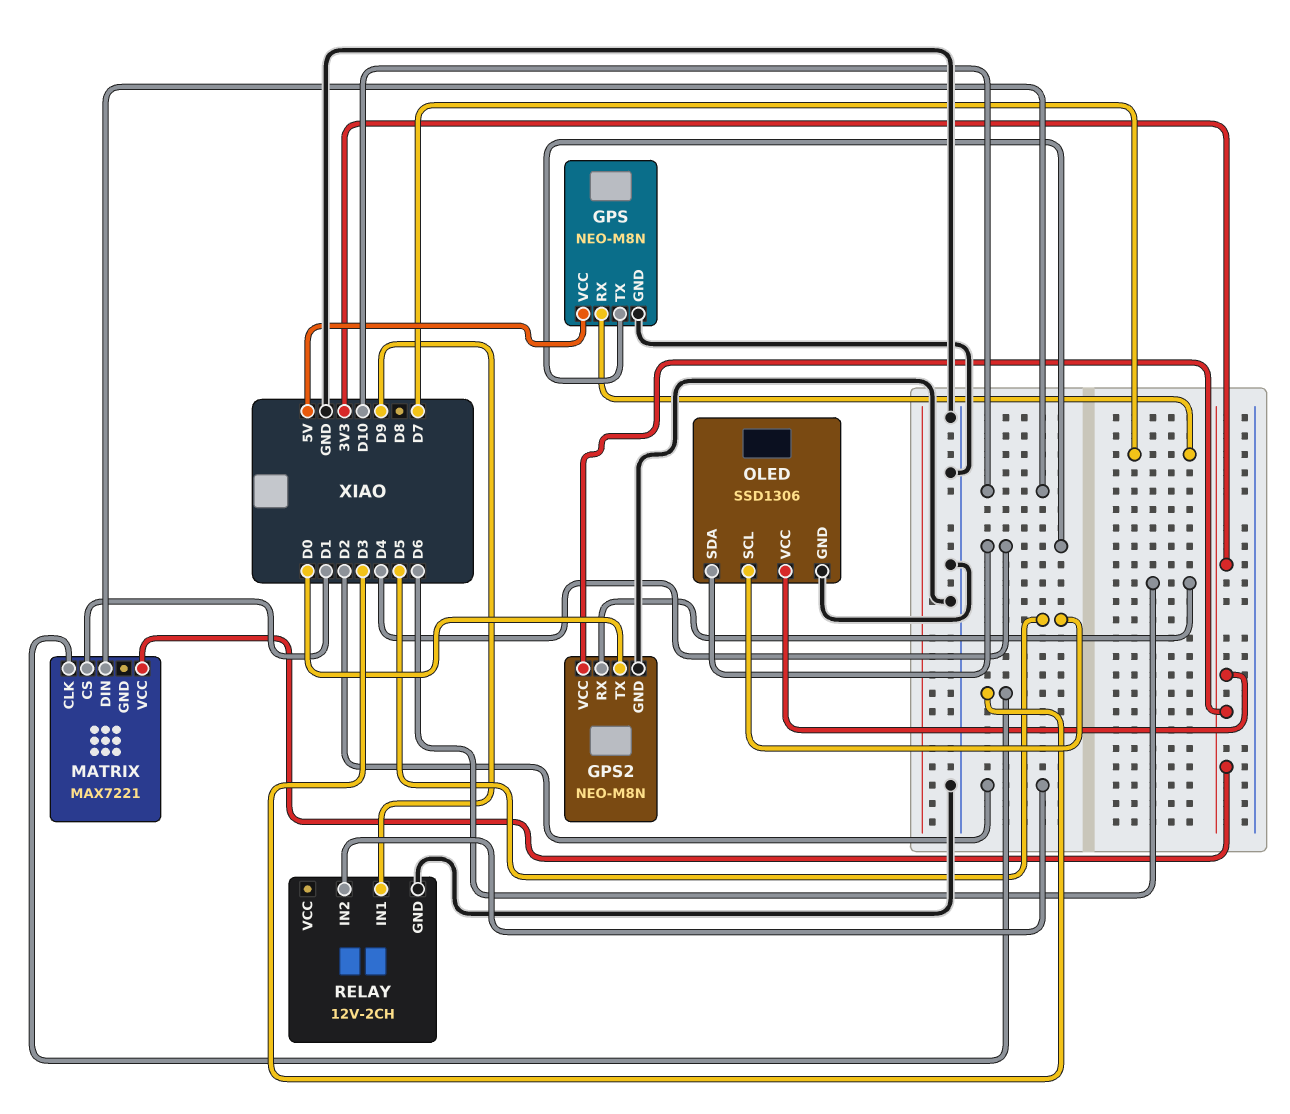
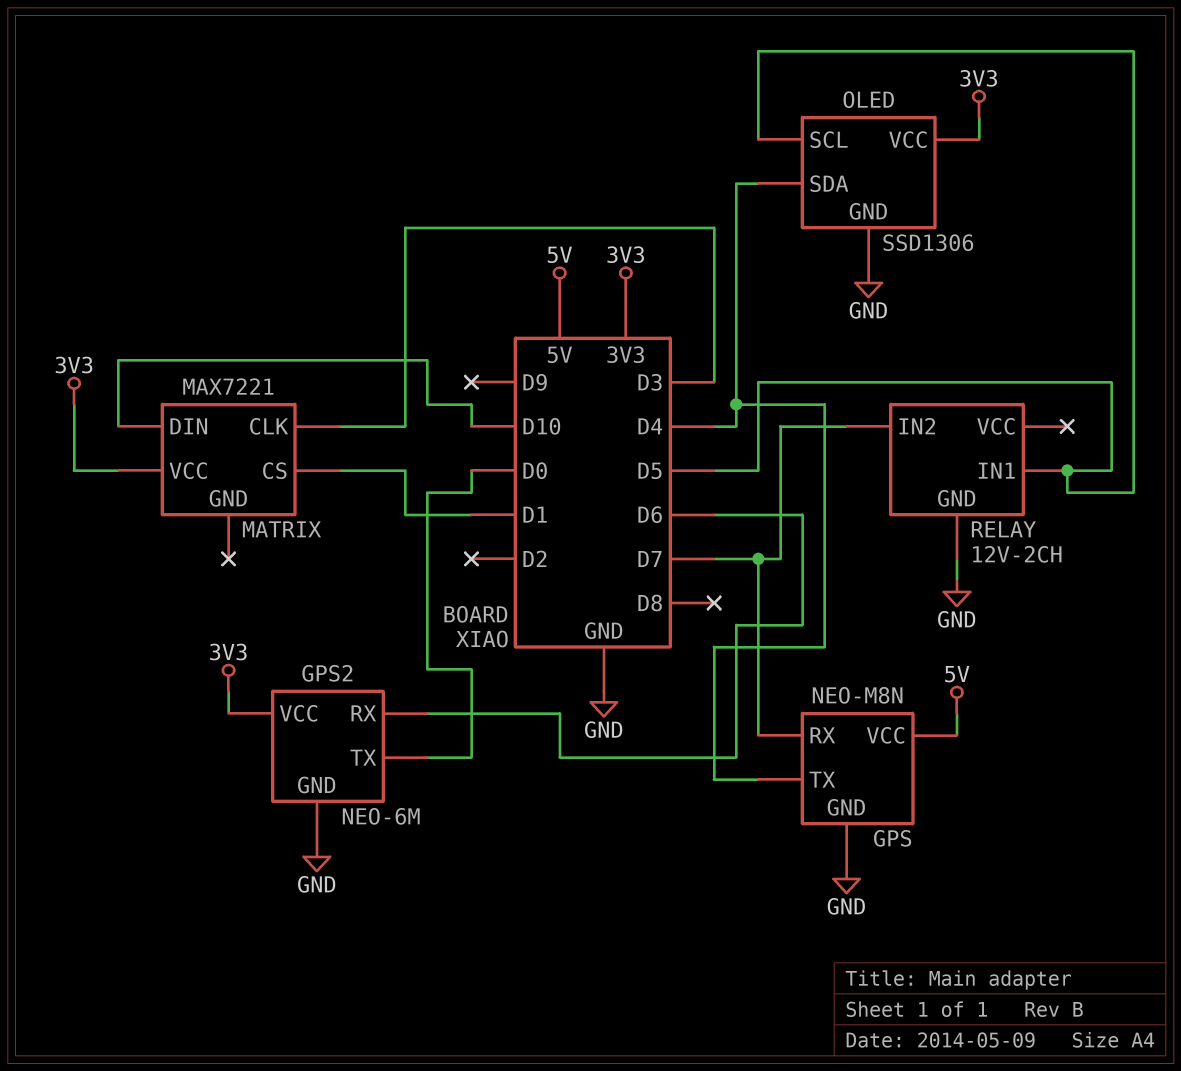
GPS2: NEO-M8N -> NEO-6M
RELAY pin IN1: D9 -> D5
RELAY pin IN2: D2 -> D7

